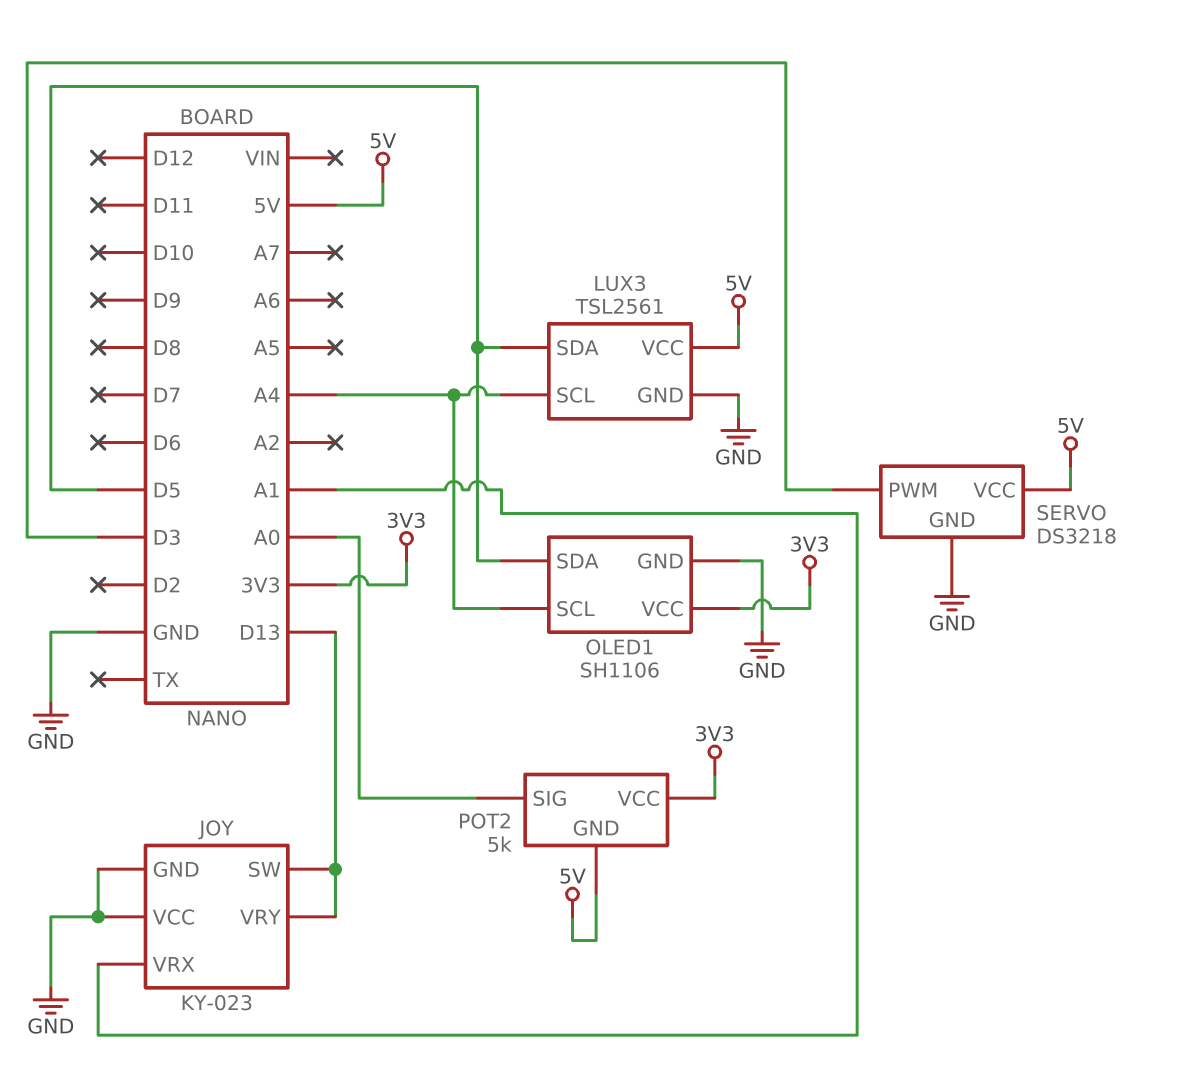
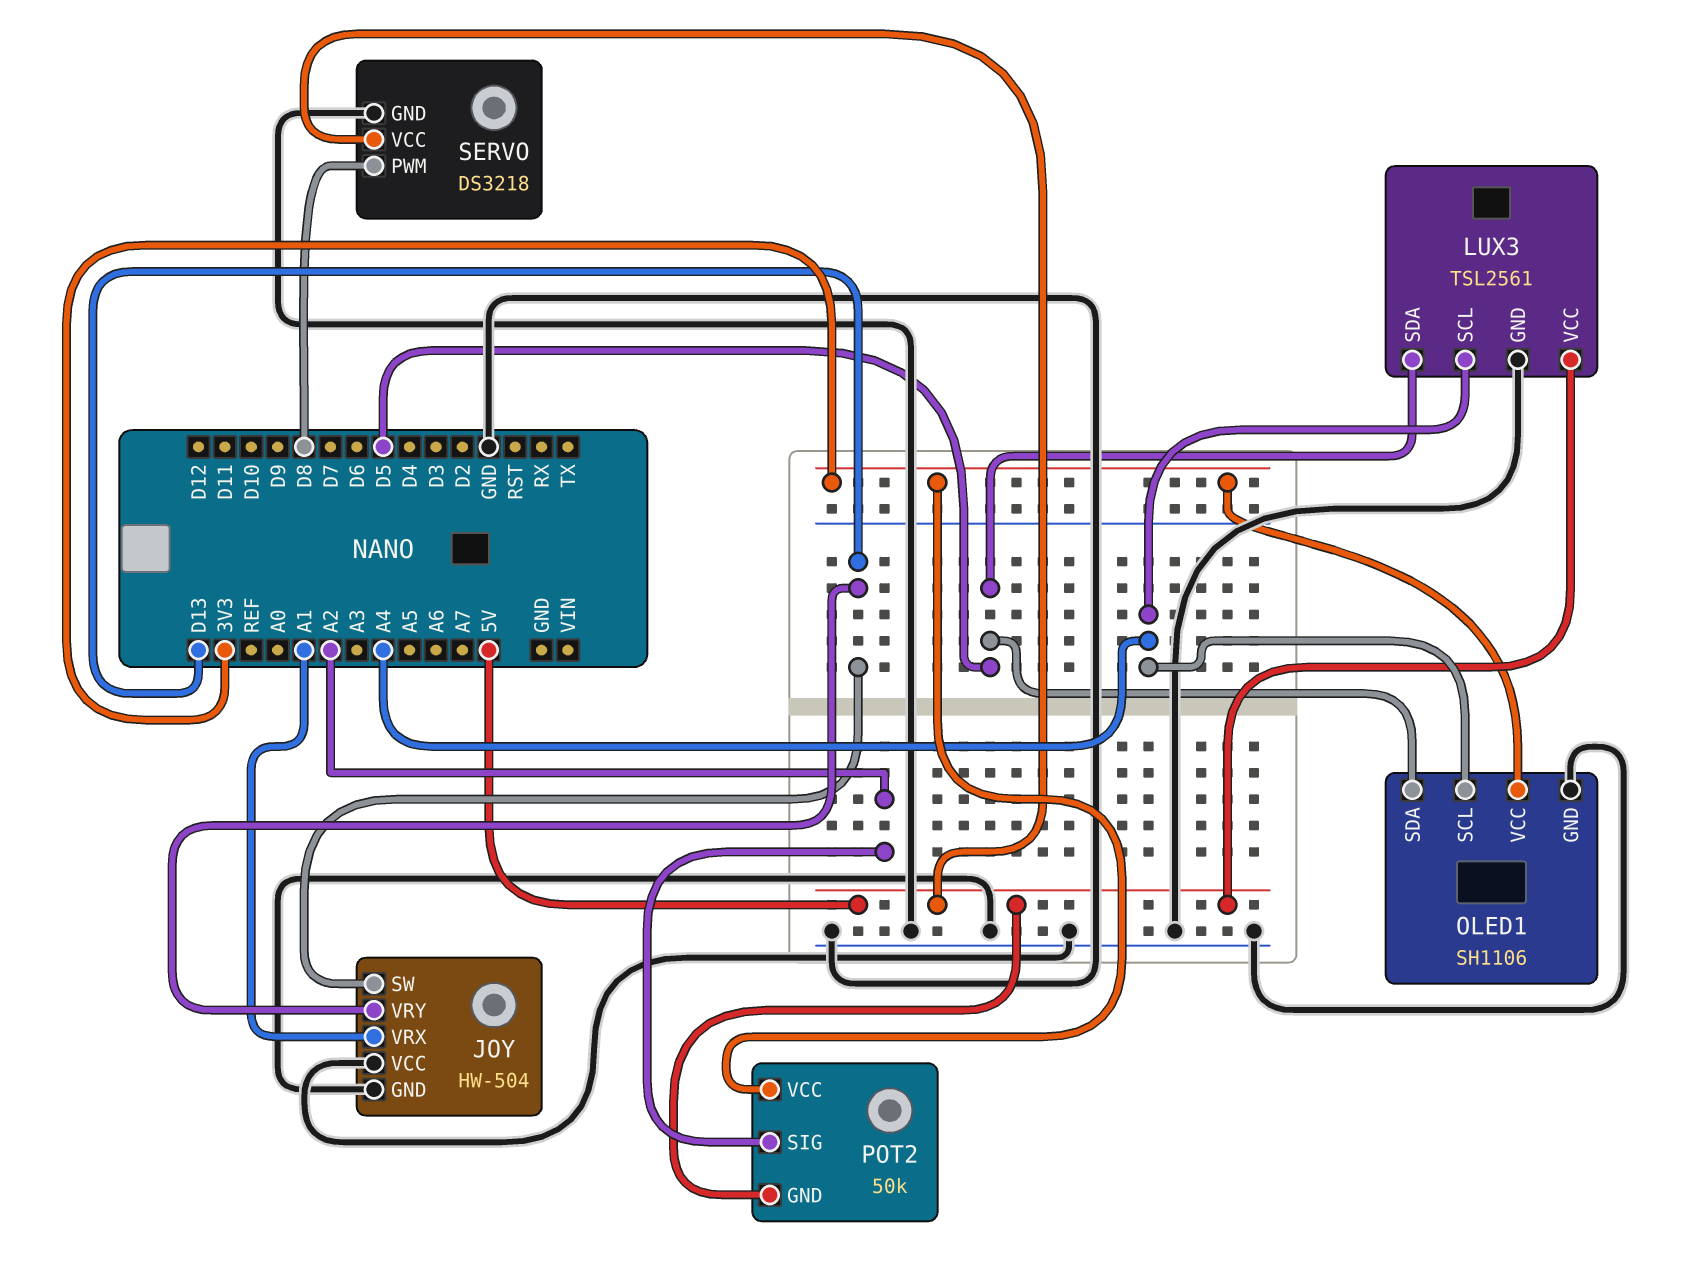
JOY: KY-023 -> HW-504
POT2: 5k -> 50k
POT2 pin SIG: A0 -> A2
SERVO pin PWM: D3 -> D8

